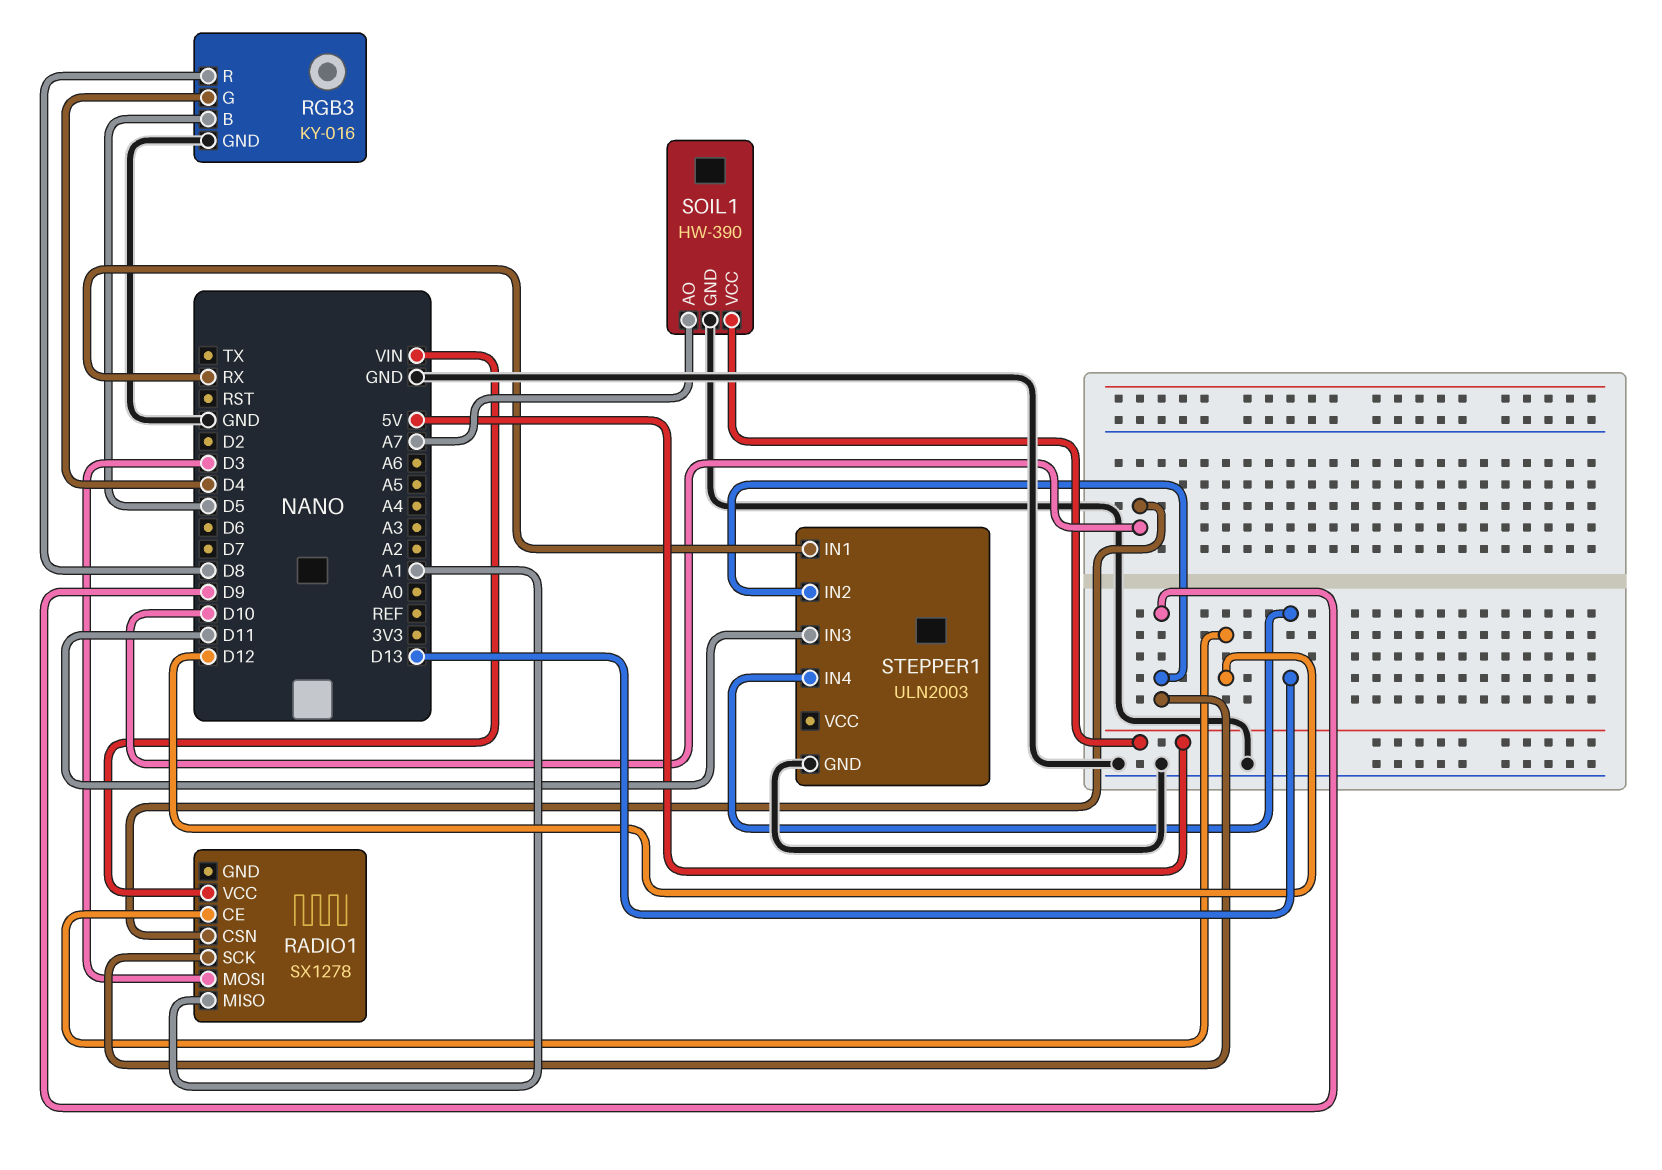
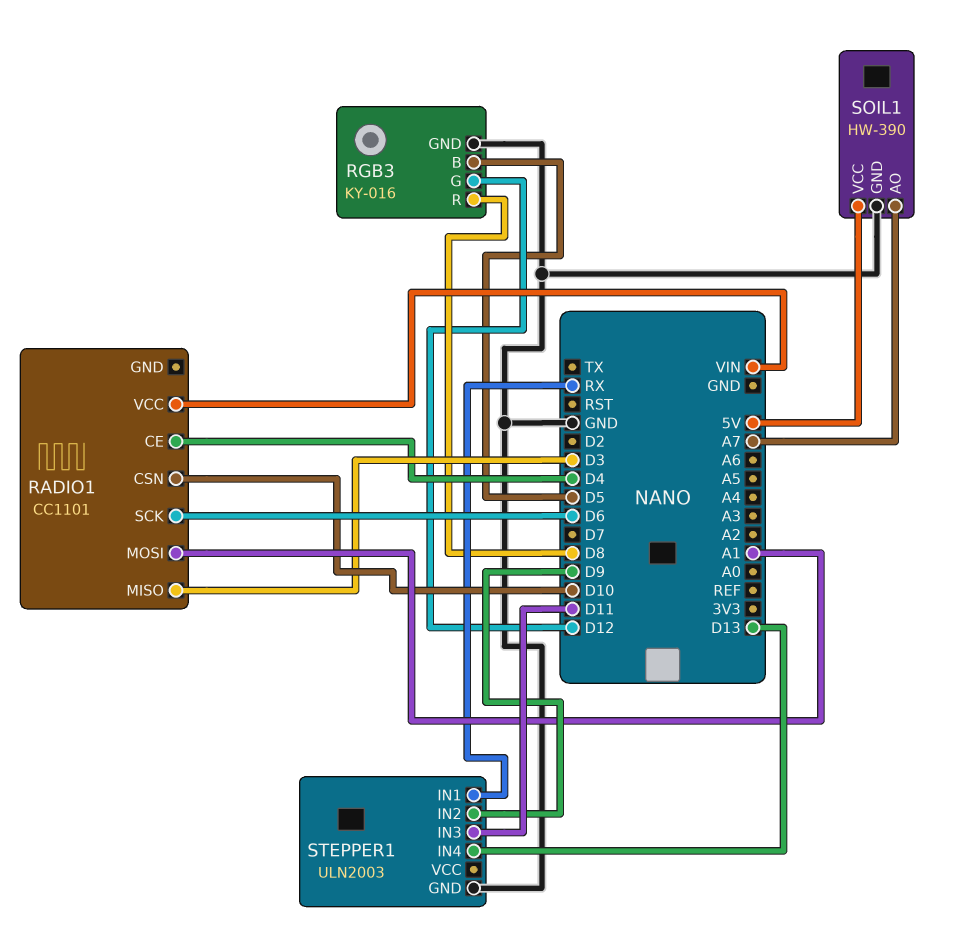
RADIO1: SX1278 -> CC1101
RADIO1 pin CE: D12 -> D4
RADIO1 pin MISO: A1 -> D3
RADIO1 pin MOSI: D3 -> A1
RADIO1 pin SCK: D9 -> D6
RGB3 pin G: D4 -> D12

